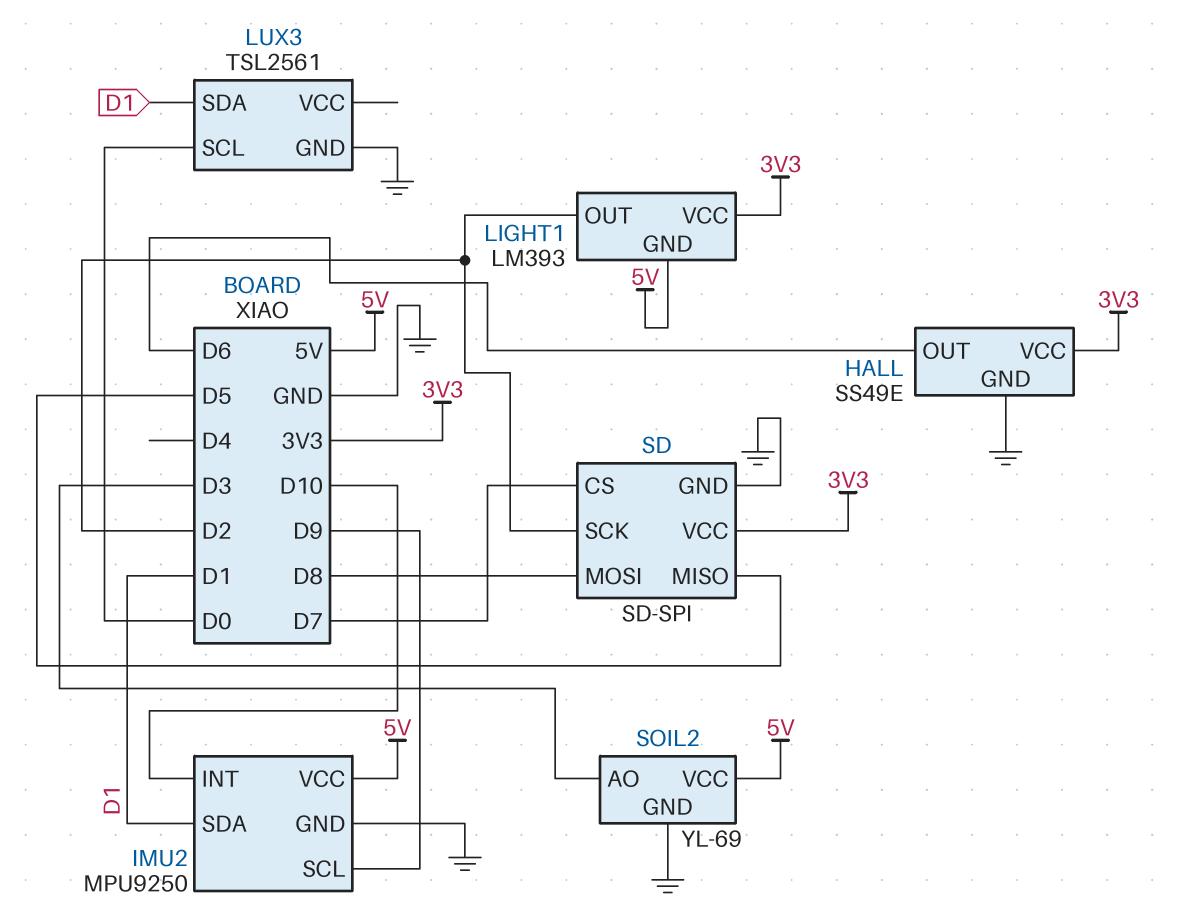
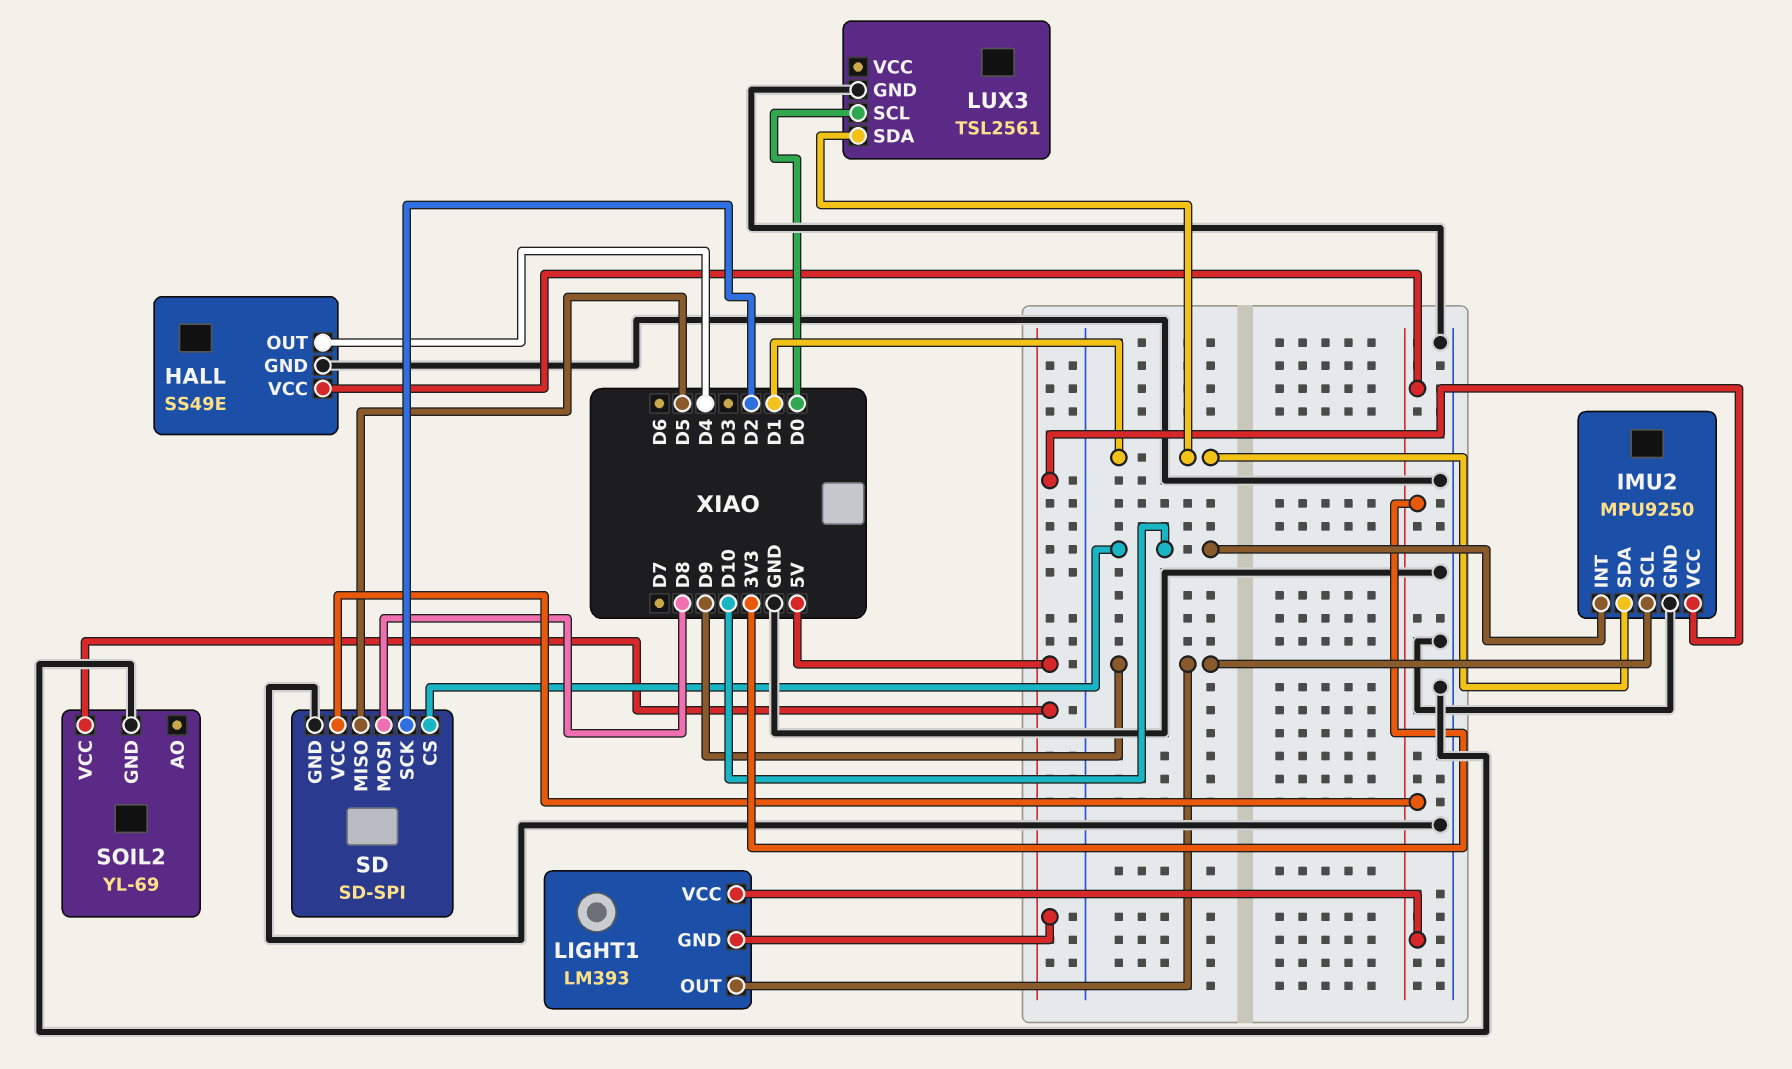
HALL pin OUT: D6 -> D4
LIGHT1 pin OUT: D2 -> D9
SD pin CS: D7 -> D10
SOIL2 pin AO: D3 -> none

